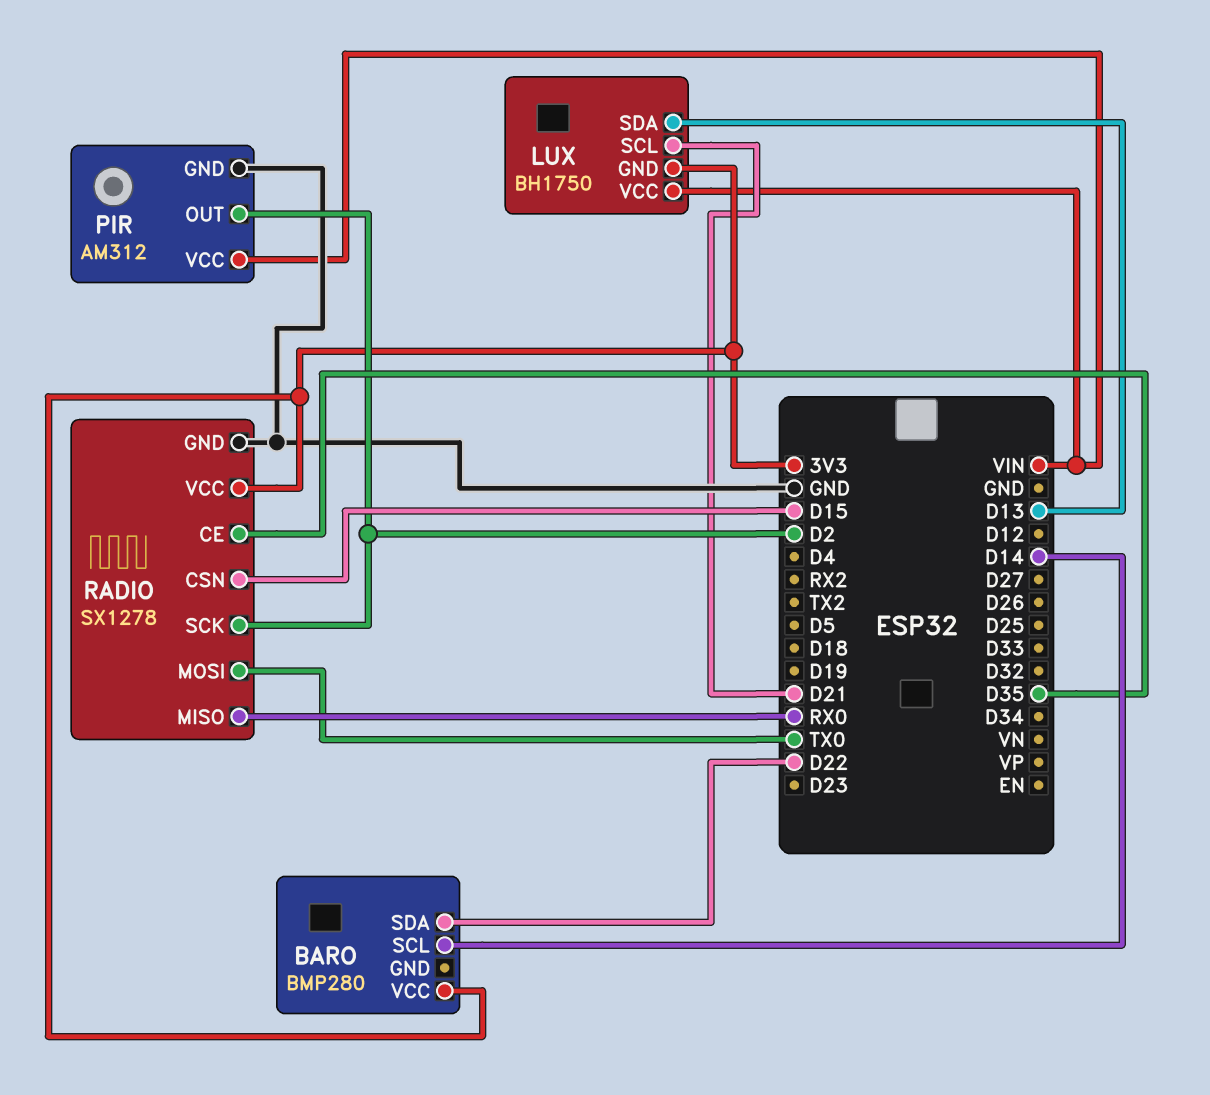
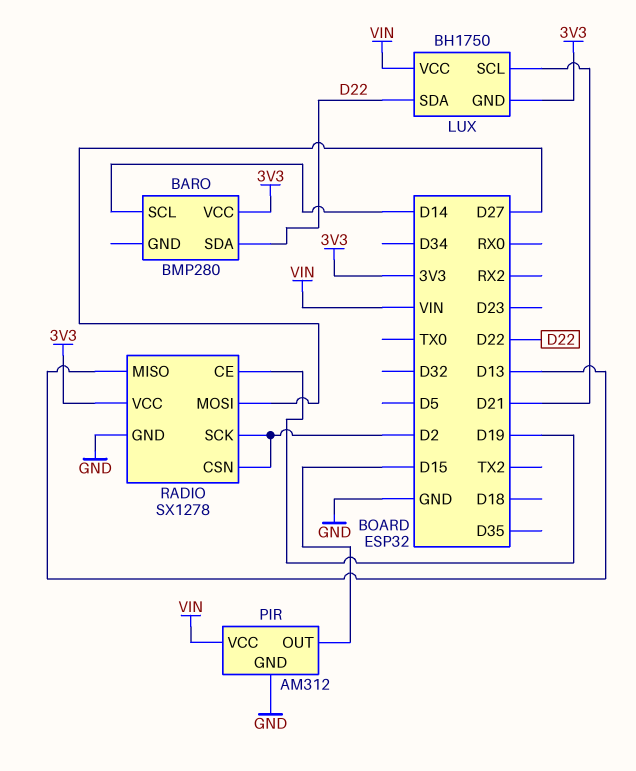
LUX pin SDA: D13 -> D22
PIR pin OUT: D2 -> D15
RADIO pin CE: D35 -> D19
RADIO pin CSN: D15 -> D2
RADIO pin MISO: RX0 -> D13
RADIO pin MOSI: TX0 -> D27

